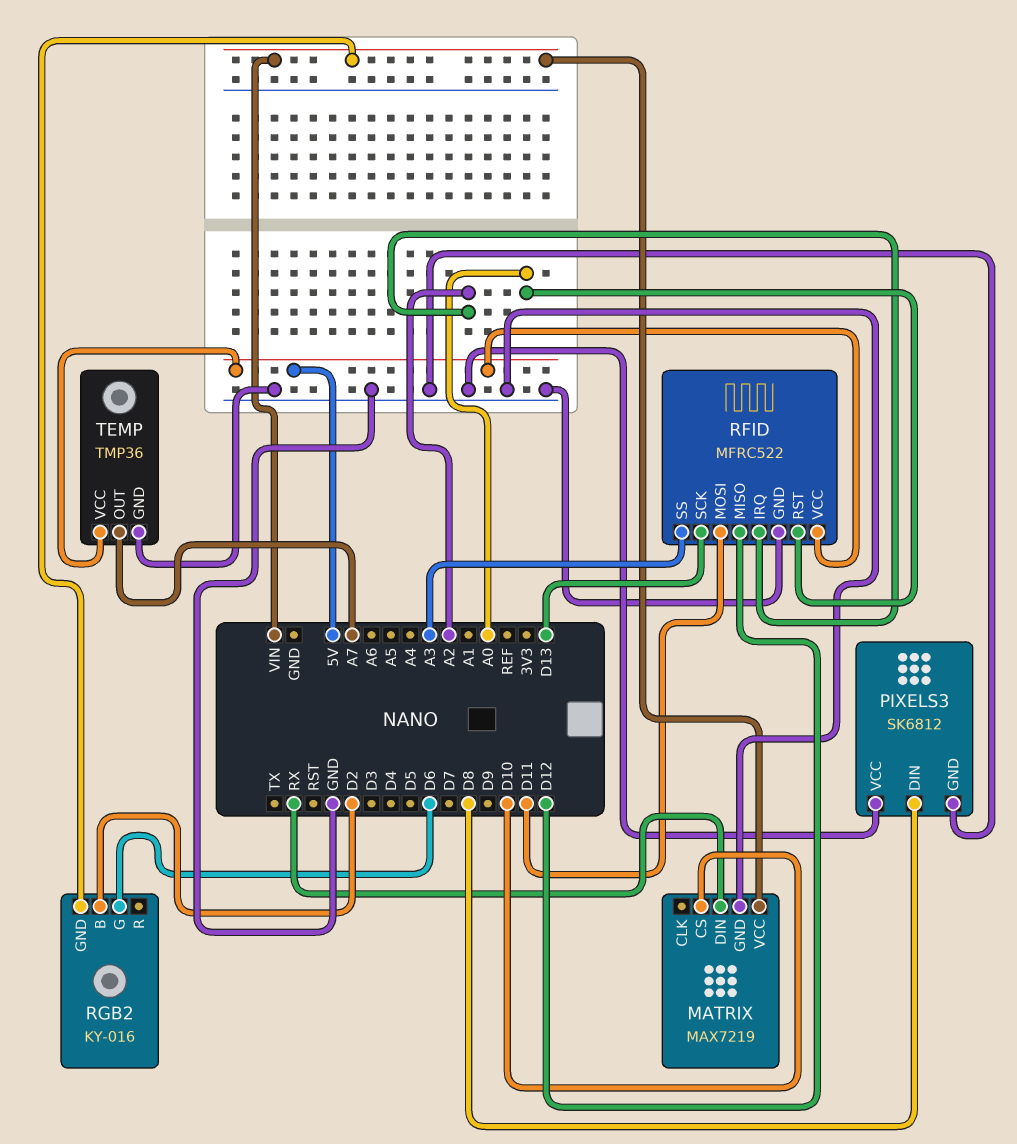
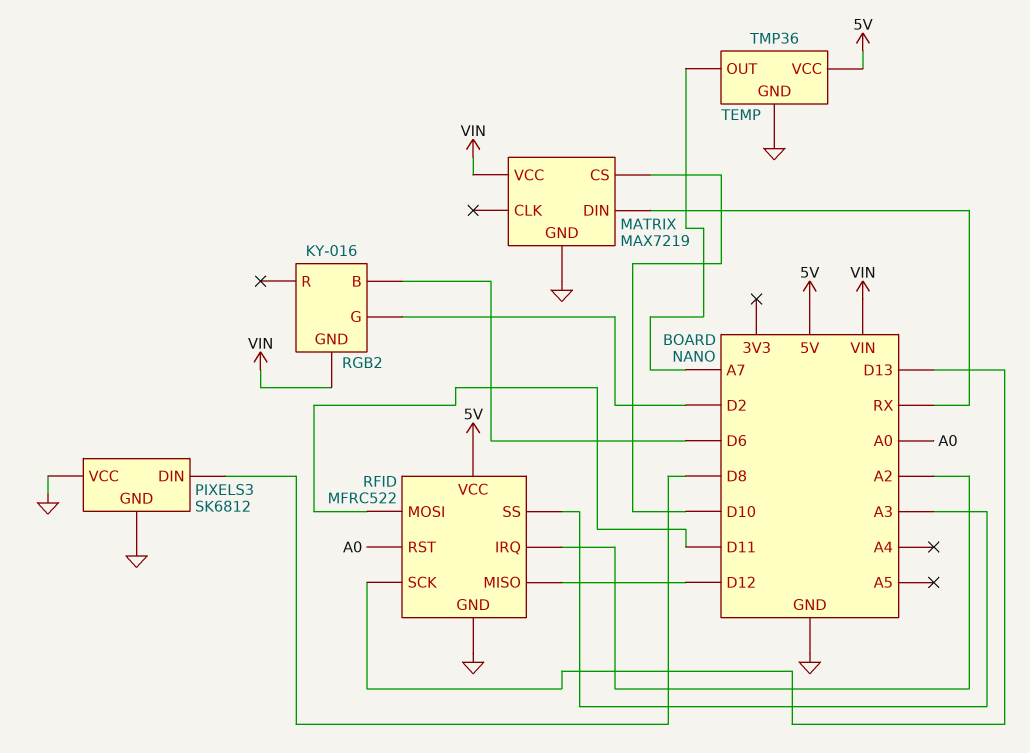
RGB2 pin B: D2 -> D6
RGB2 pin G: D6 -> D2

